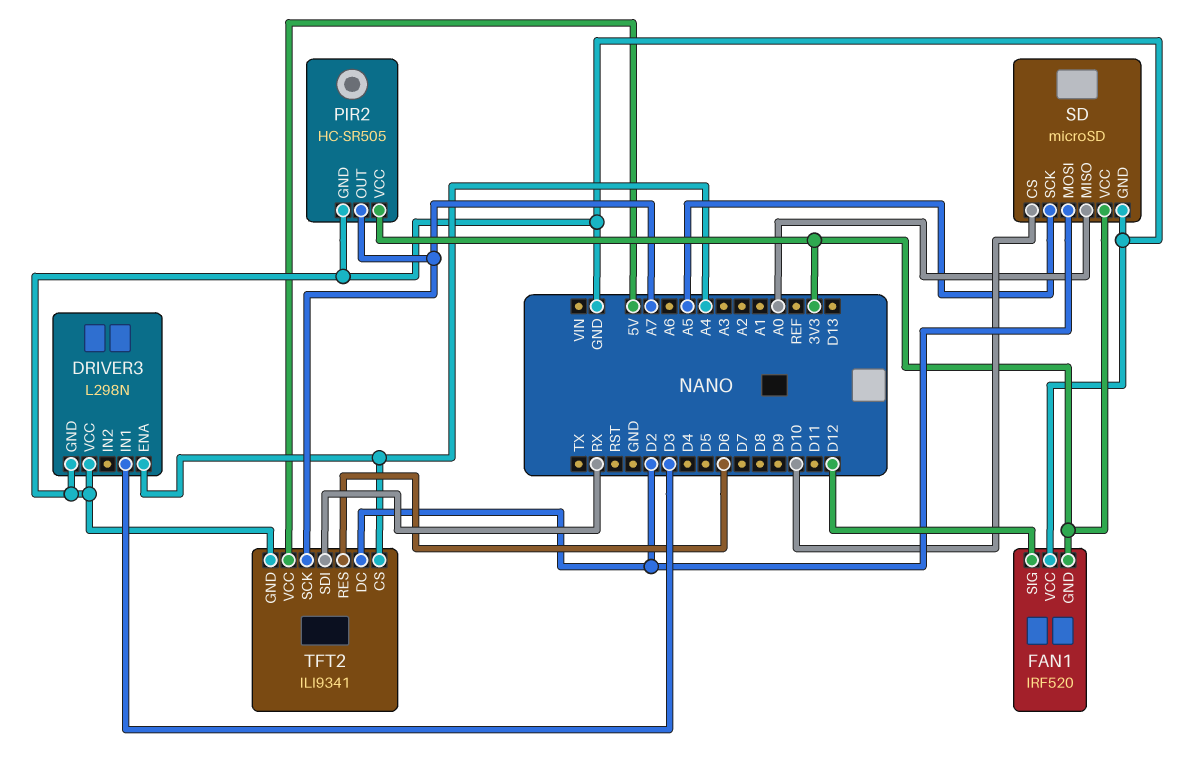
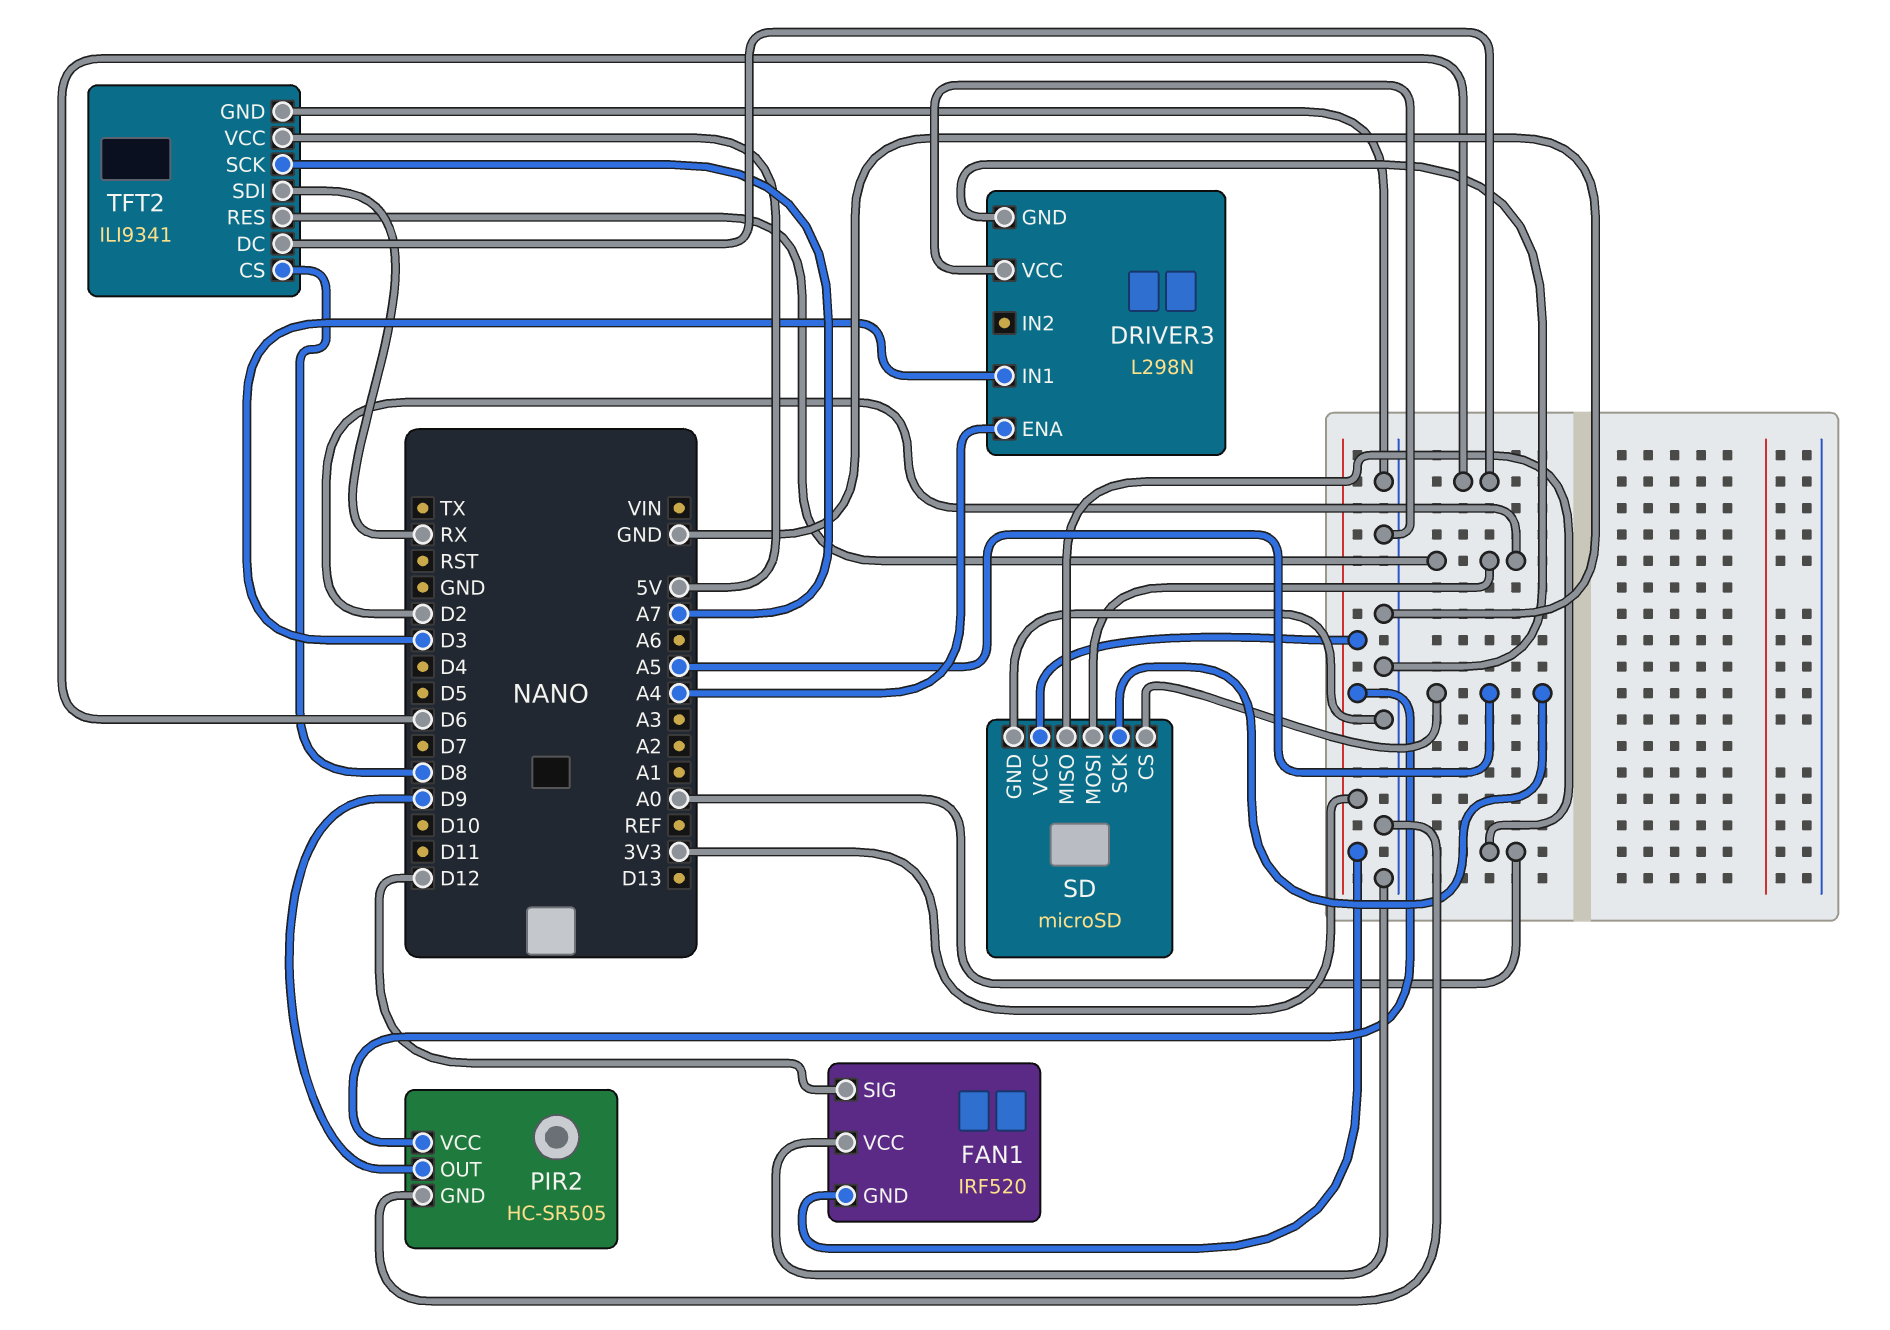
PIR2 pin OUT: A7 -> D9
SD pin CS: D10 -> A5
TFT2 pin CS: A4 -> D8
TFT2 pin DC: D2 -> D6
TFT2 pin RES: D6 -> D2

